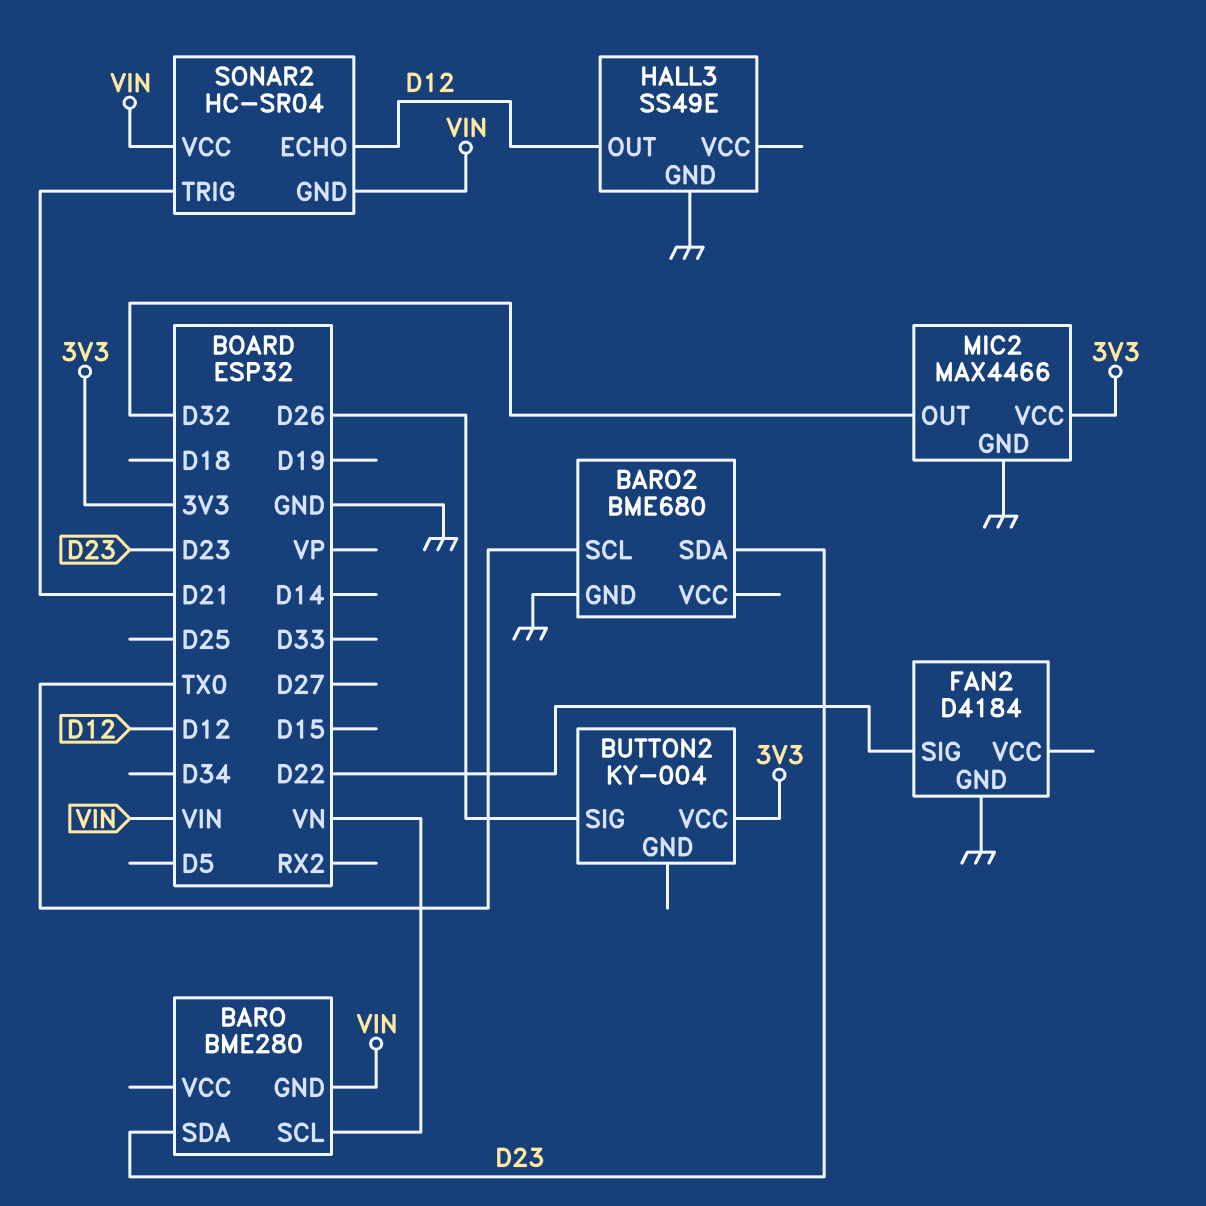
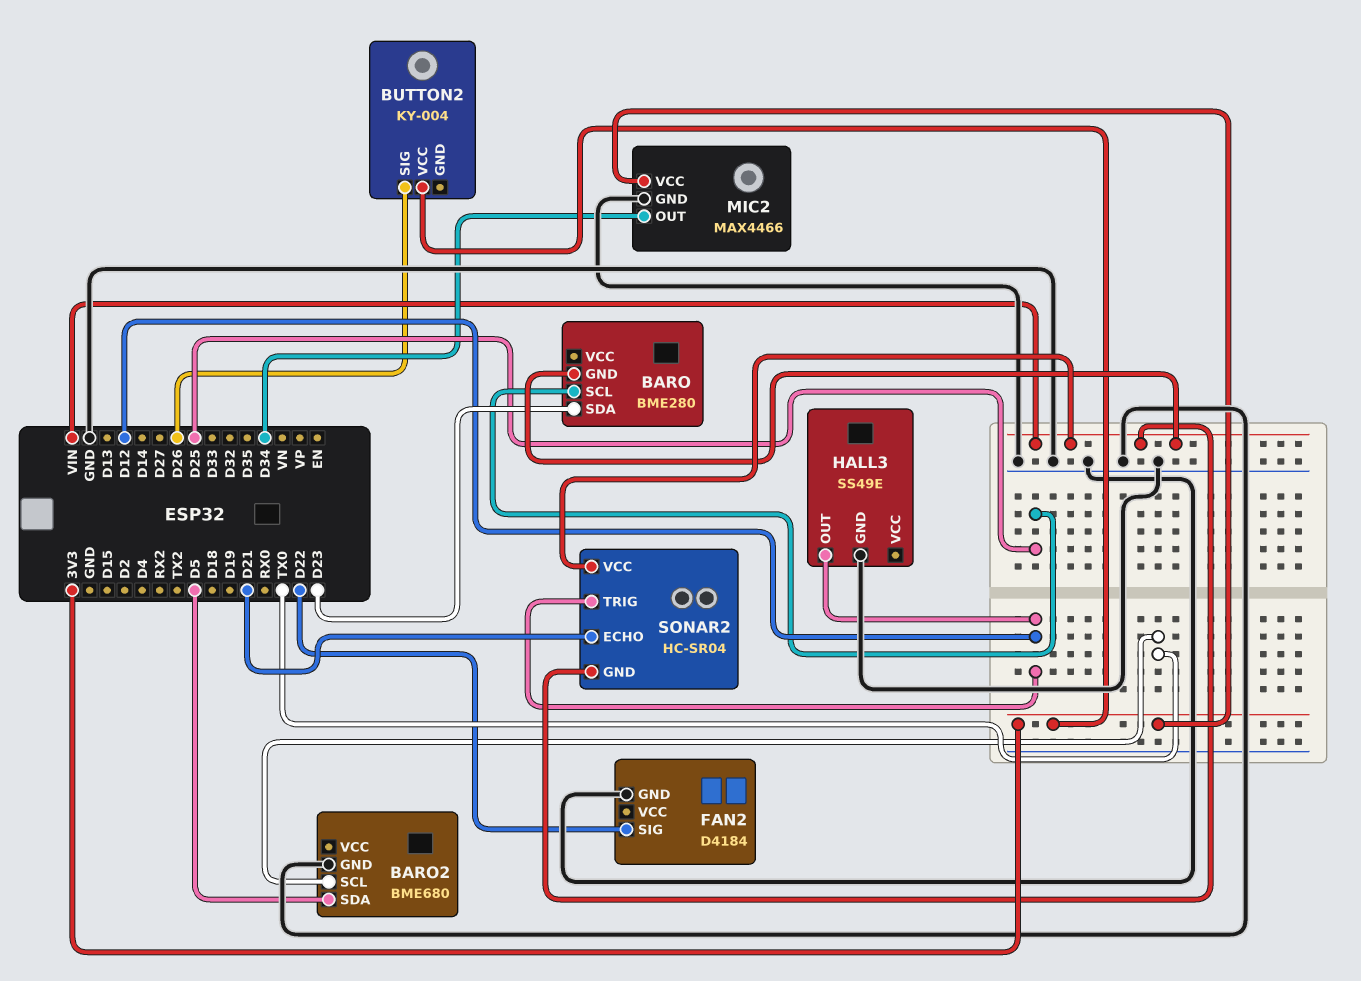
BARO pin SCL: VN -> D25
BARO2 pin SDA: D23 -> D5
MIC2 pin OUT: D32 -> D34
SONAR2 pin ECHO: D12 -> D21
SONAR2 pin TRIG: D21 -> D12

